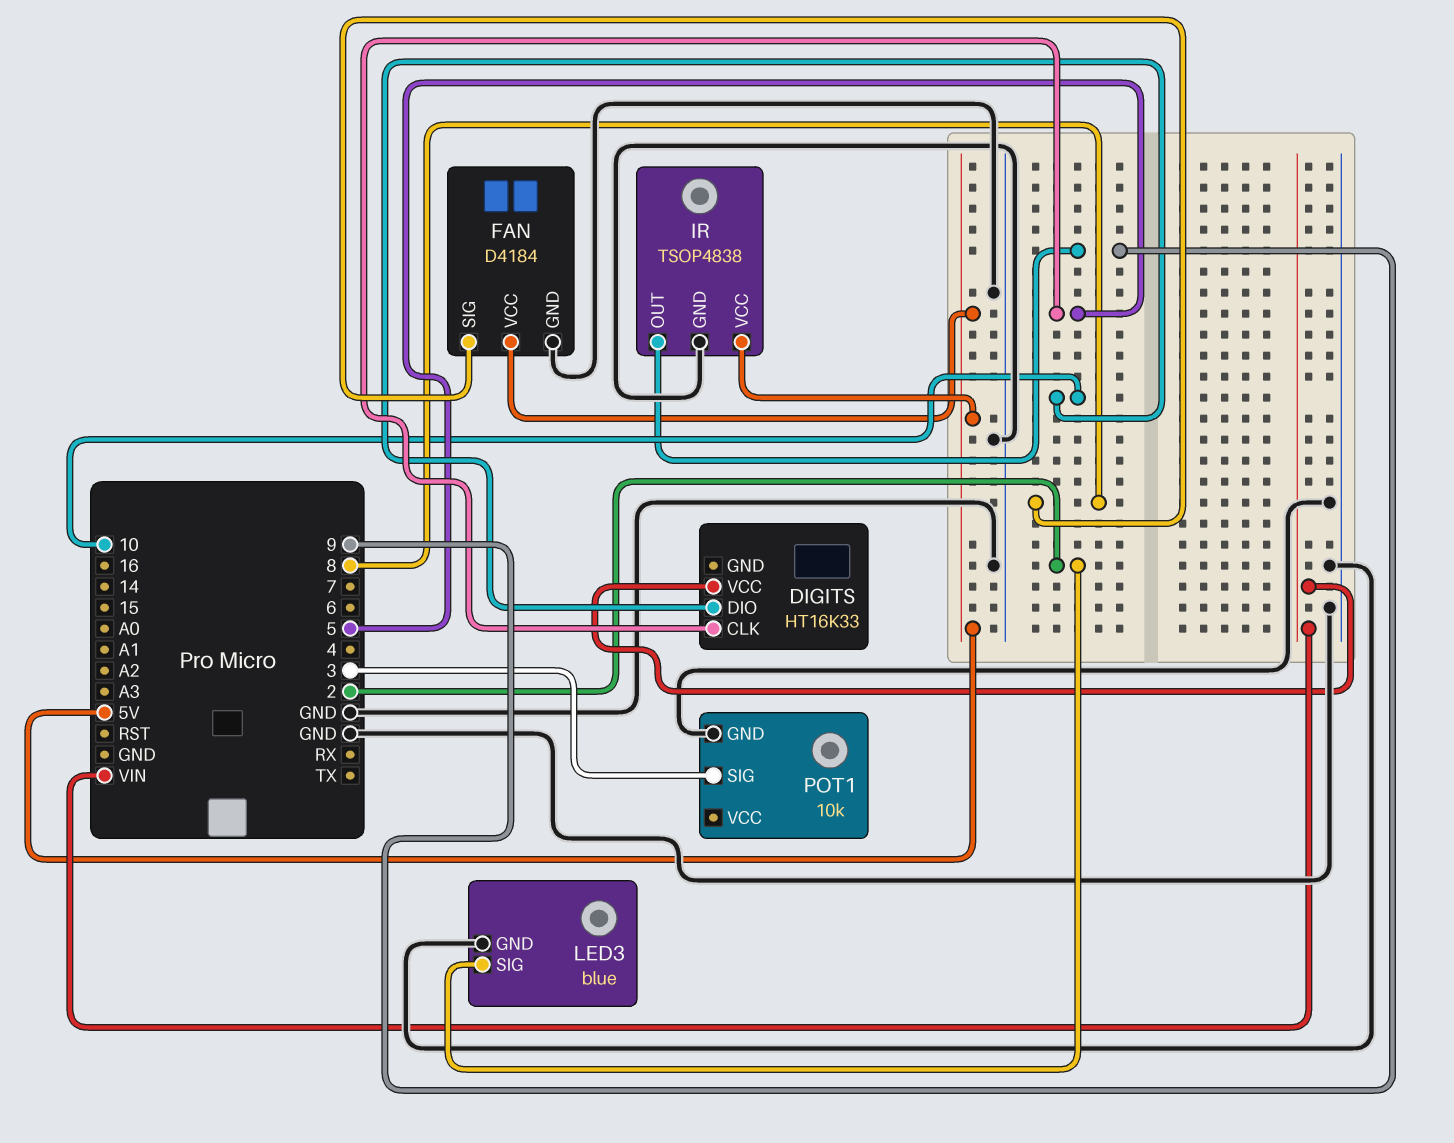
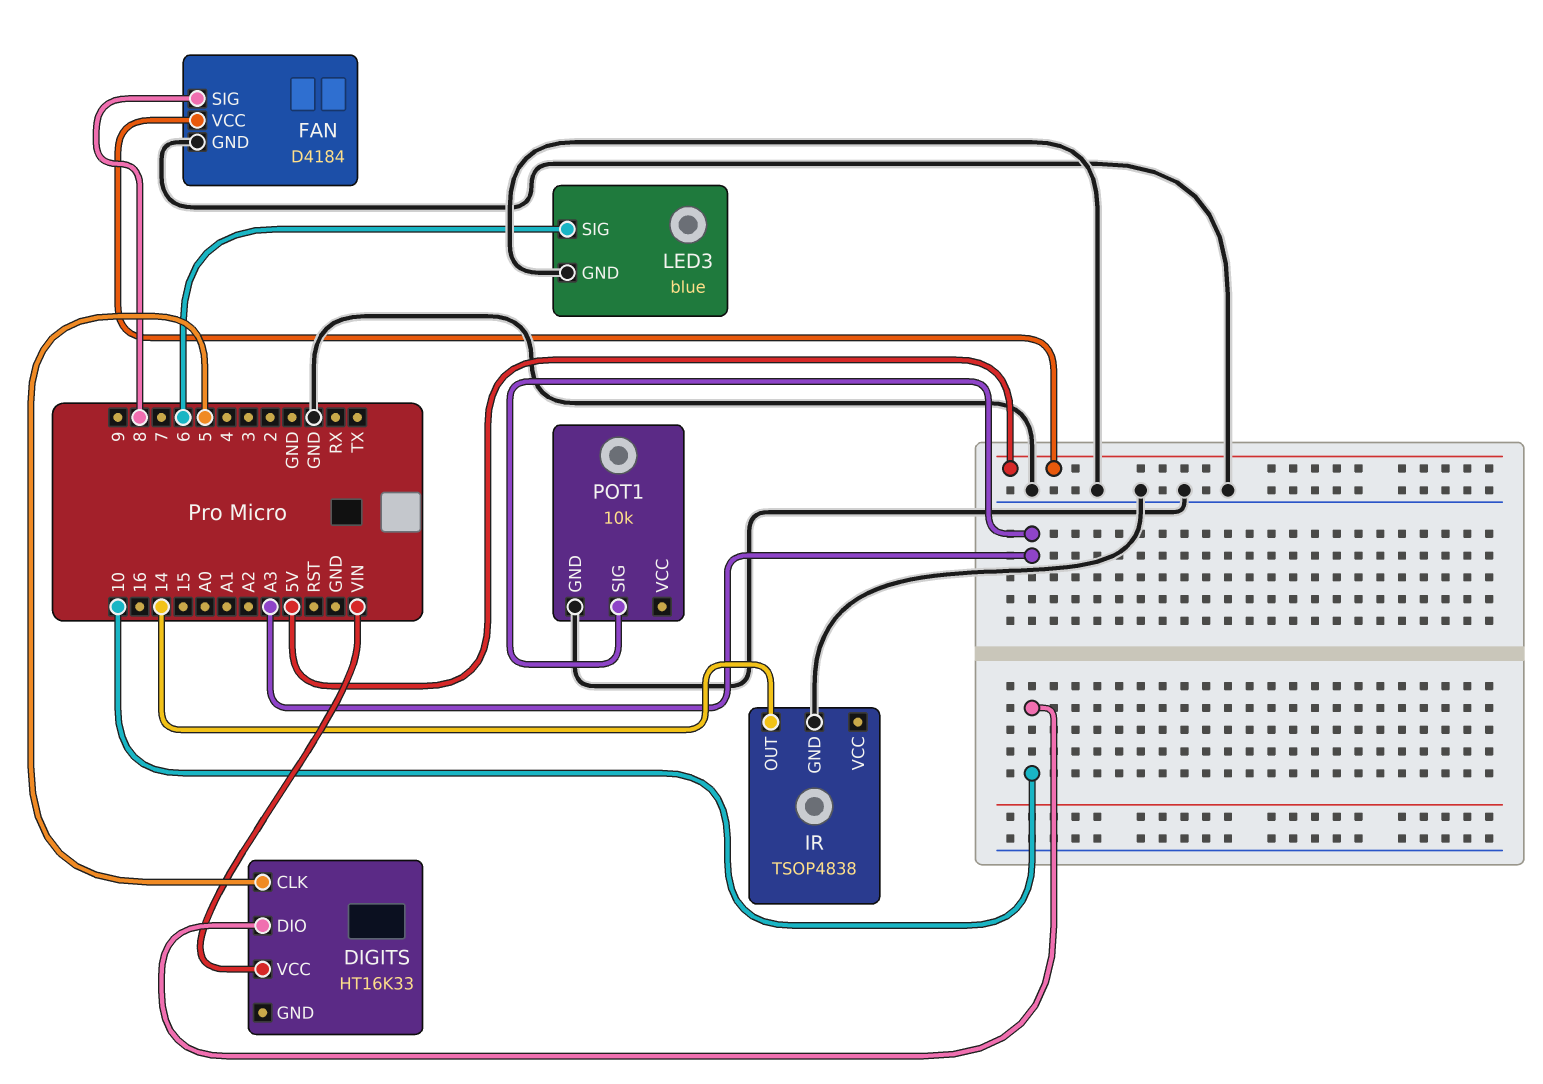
IR pin OUT: 9 -> 14
IR pin VCC: 5V -> none
LED3 pin SIG: 2 -> 6
POT1 pin SIG: 3 -> A3

